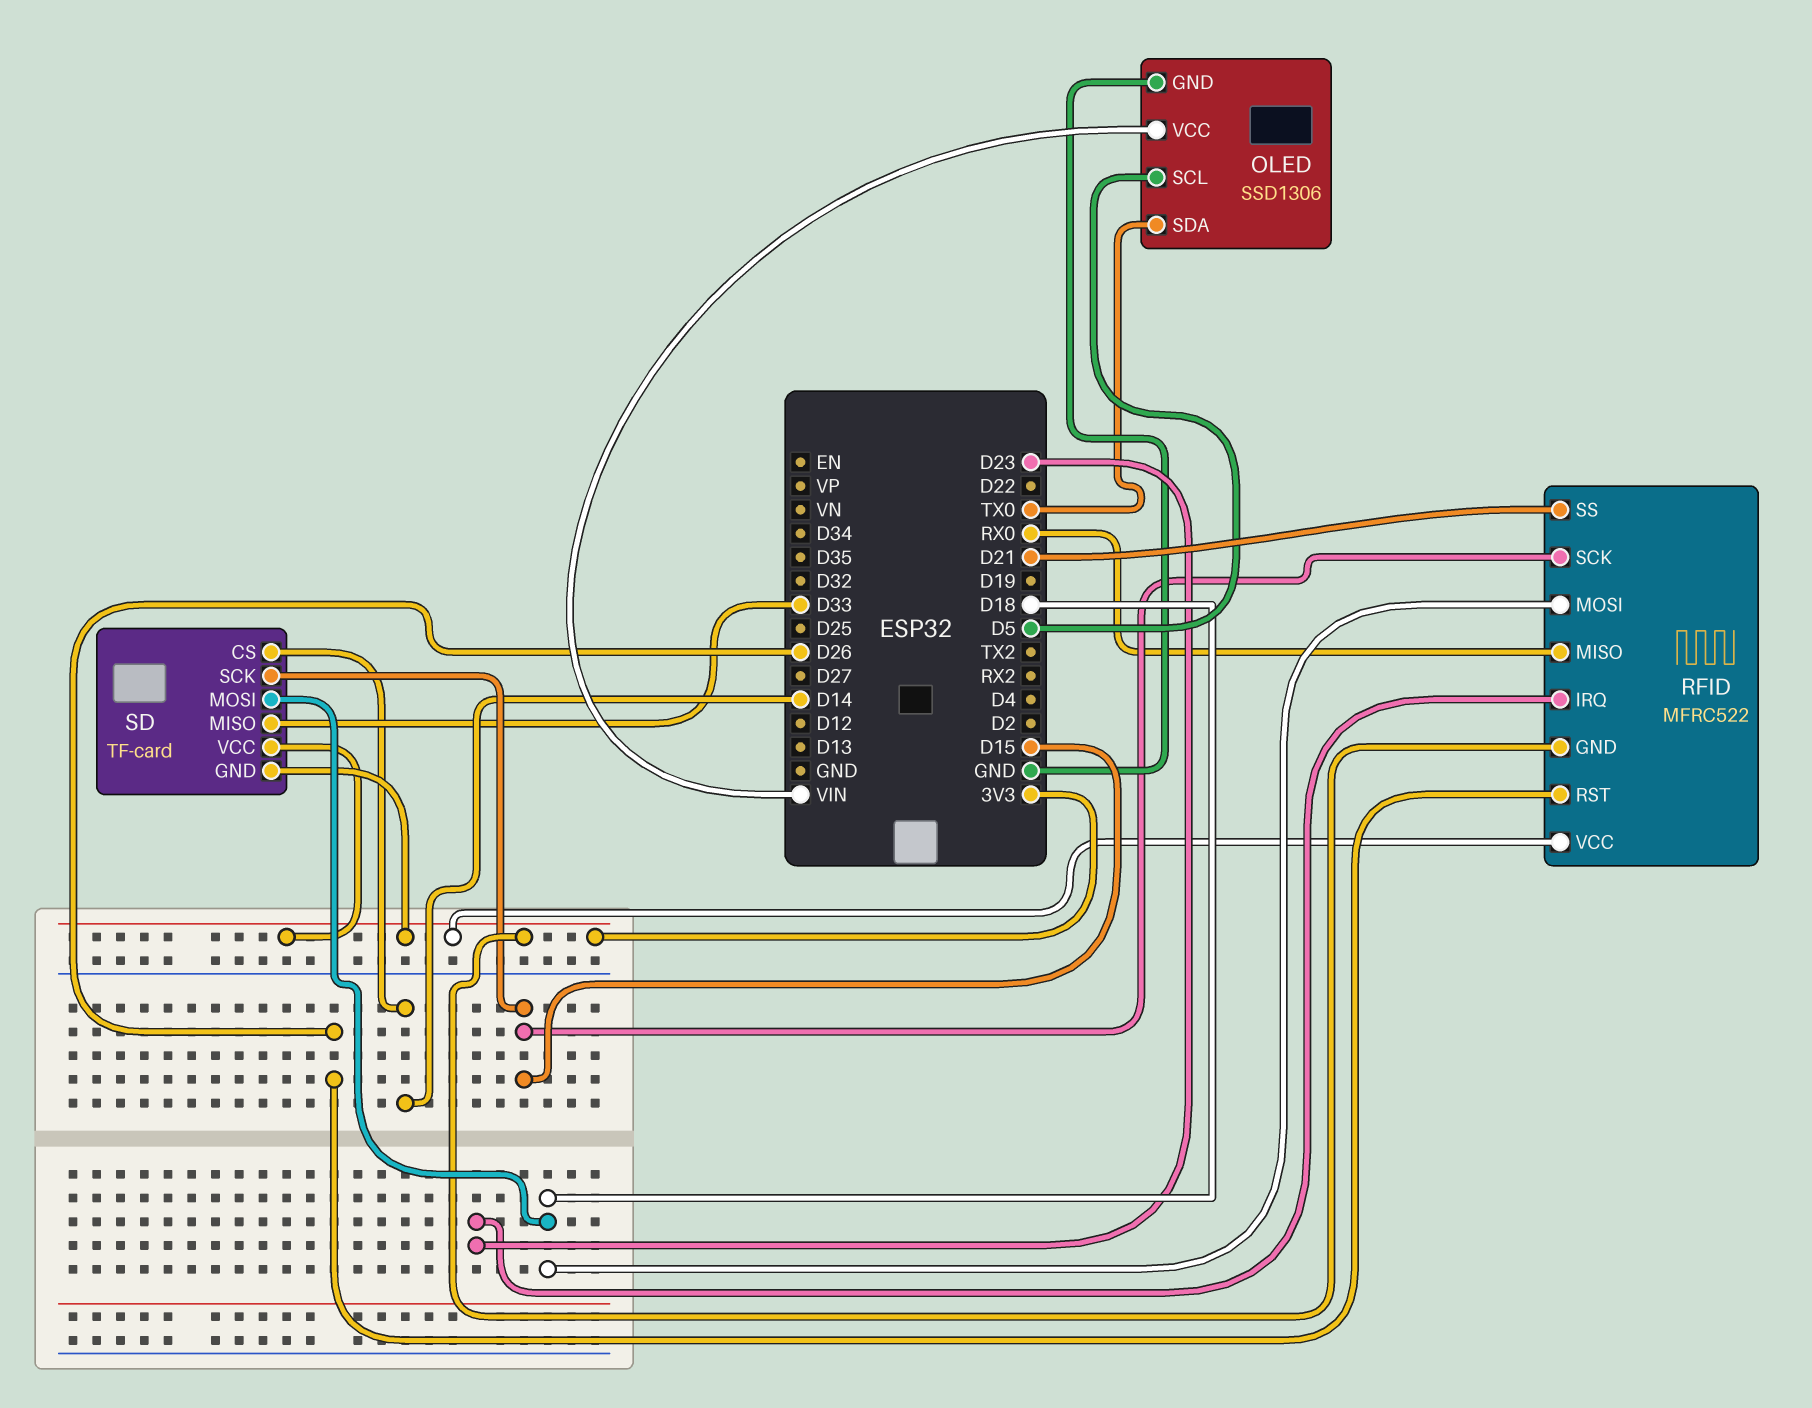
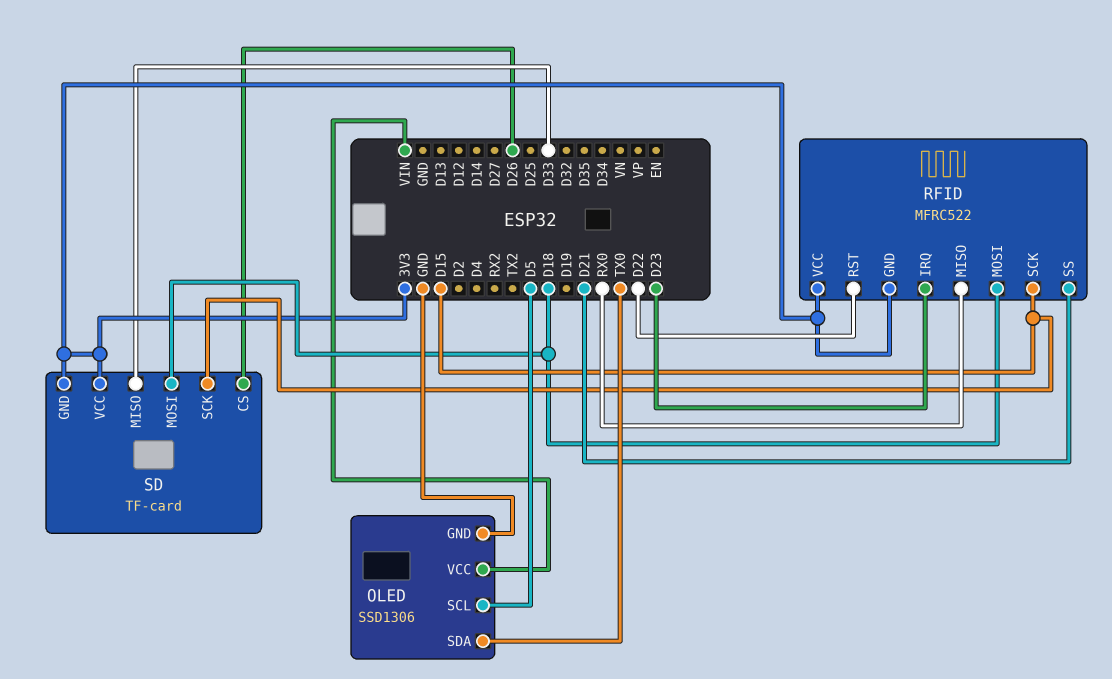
RFID pin RST: D26 -> D22
SD pin CS: D14 -> D26

